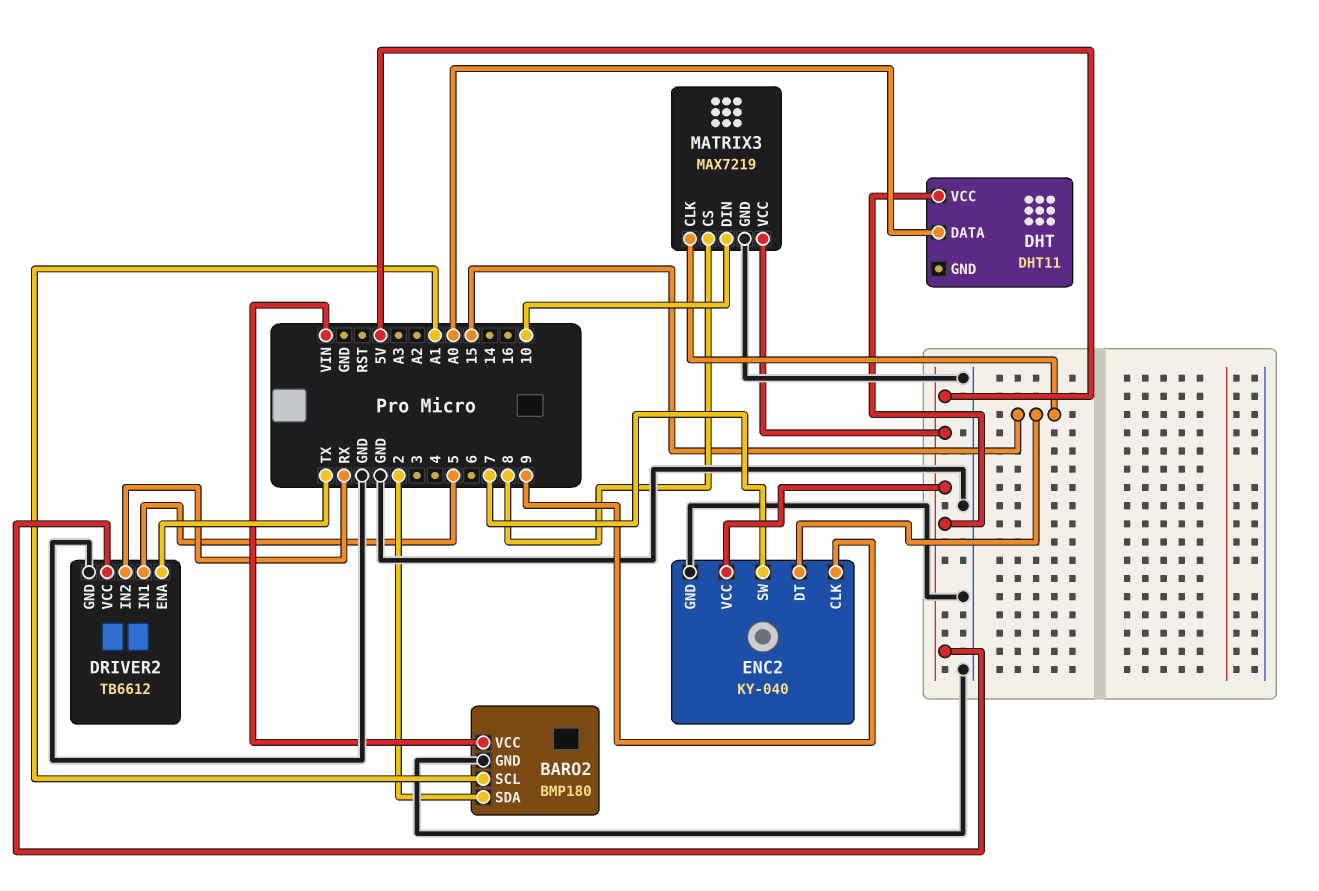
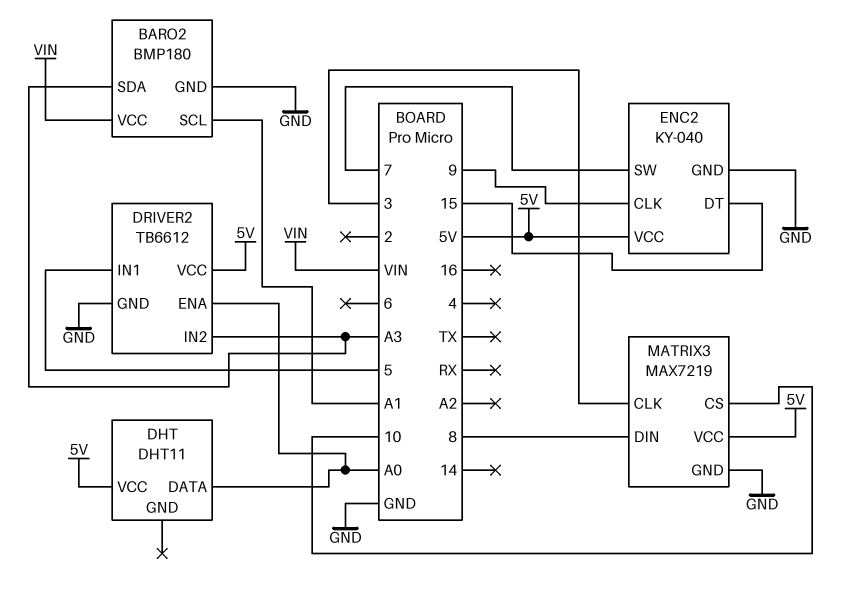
BARO2 pin SDA: 2 -> A3
DRIVER2 pin ENA: TX -> A0
DRIVER2 pin IN2: RX -> A3
MATRIX3 pin CLK: 15 -> 3
MATRIX3 pin CS: 8 -> 10
MATRIX3 pin DIN: 10 -> 8

